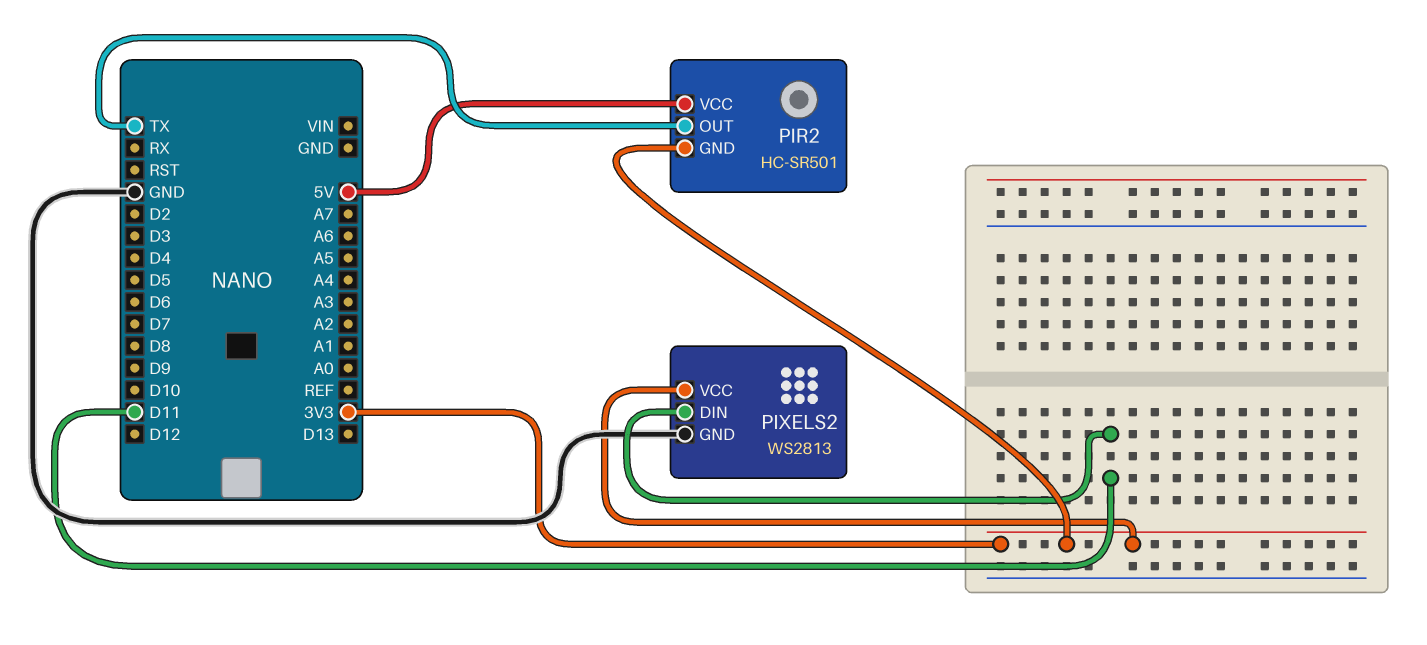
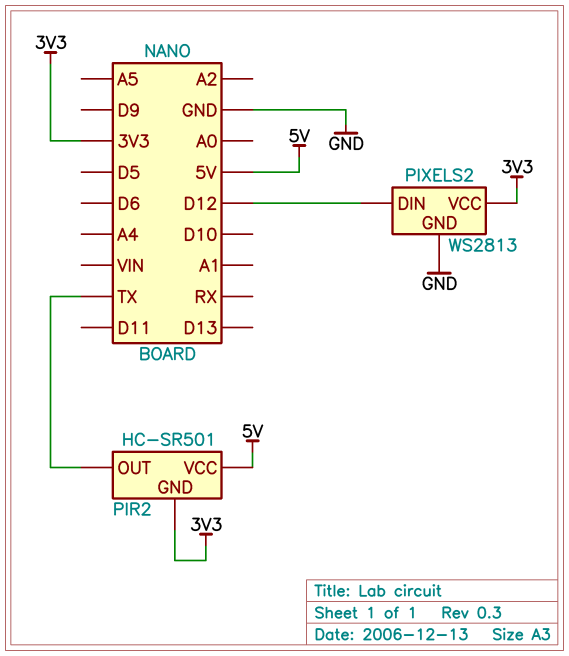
PIXELS2 pin DIN: D11 -> D12

